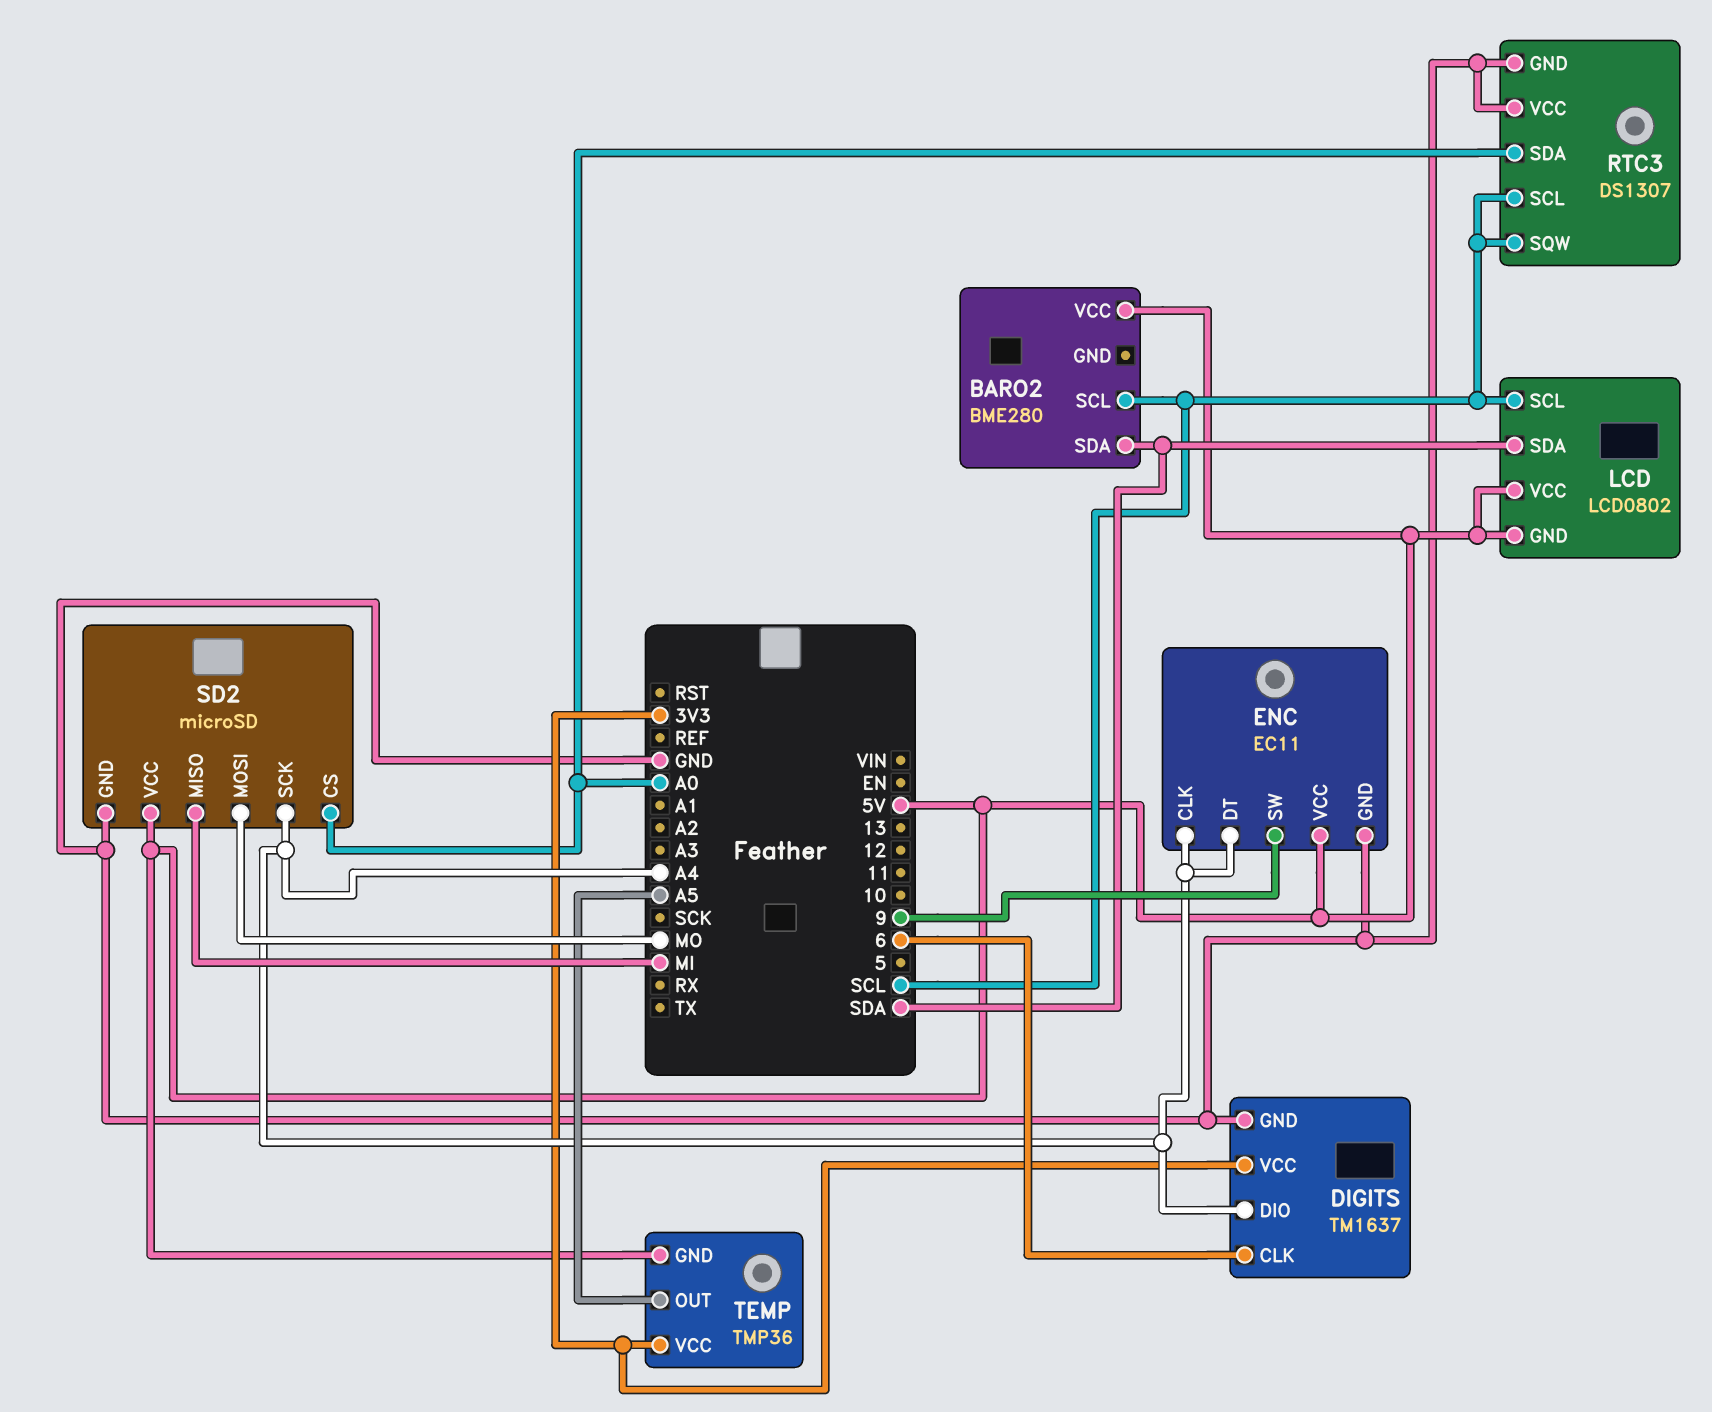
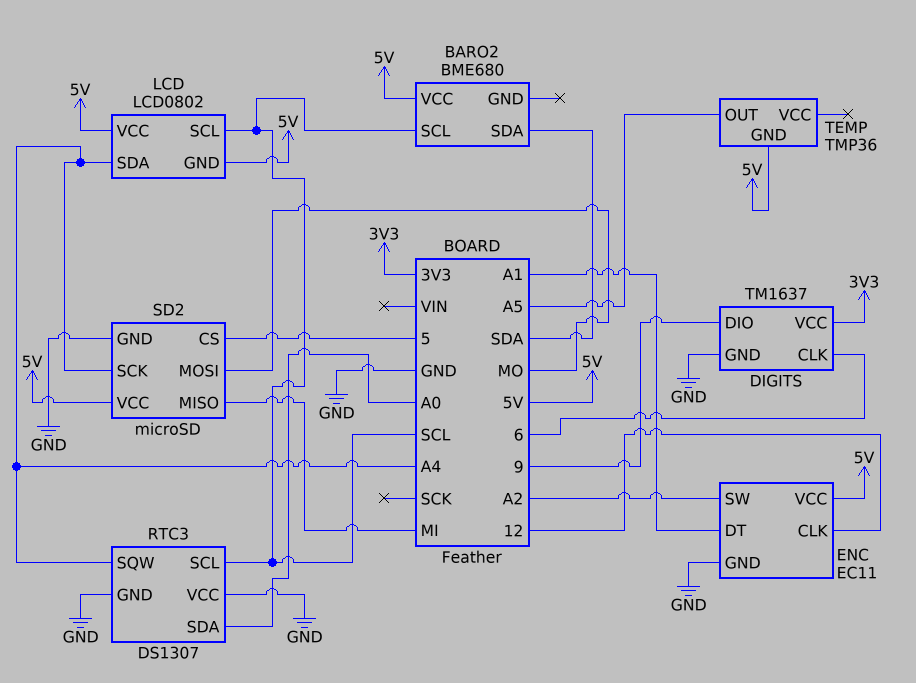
BARO2: BME280 -> BME680
DIGITS pin DIO: A4 -> 9
ENC pin CLK: A4 -> 12
ENC pin DT: A4 -> A1
ENC pin SW: 9 -> A2
LCD pin SDA: SDA -> A4
RTC3 pin SQW: SCL -> A4
SD2 pin CS: A0 -> 5
TEMP pin VCC: 3V3 -> none

